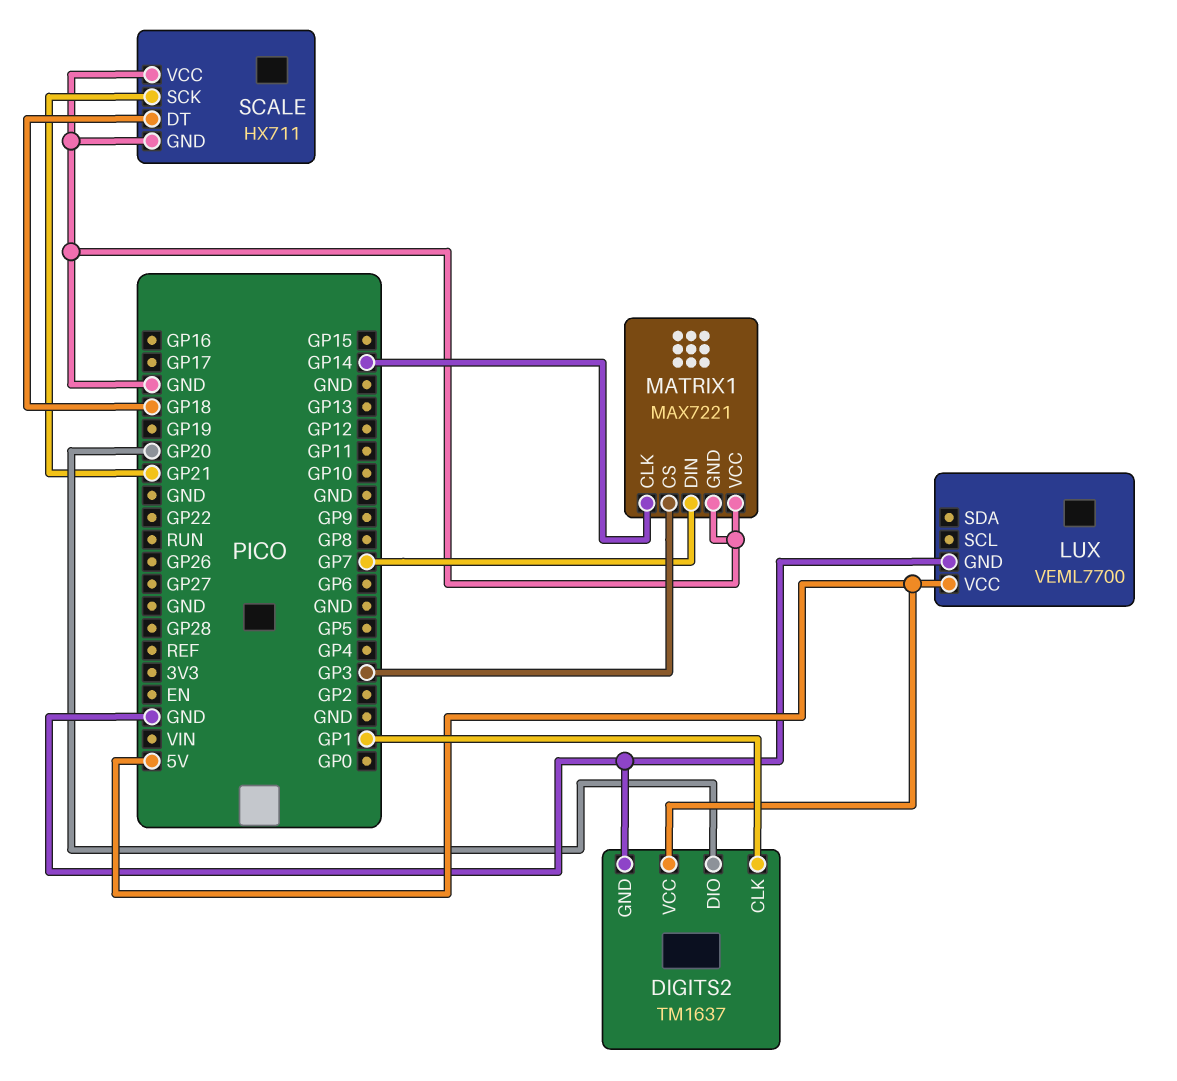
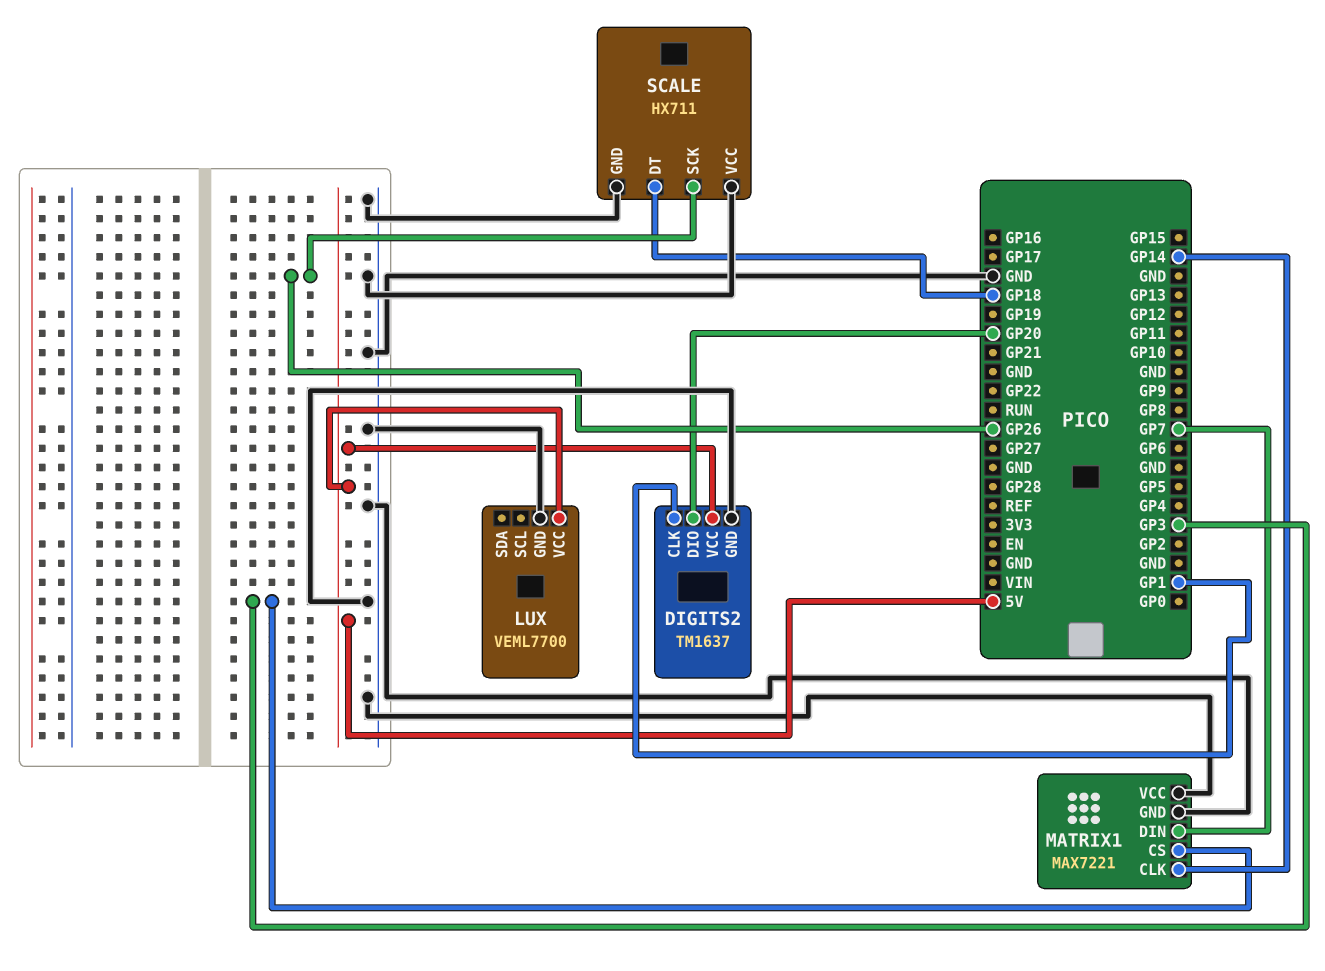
SCALE pin SCK: GP21 -> GP26

